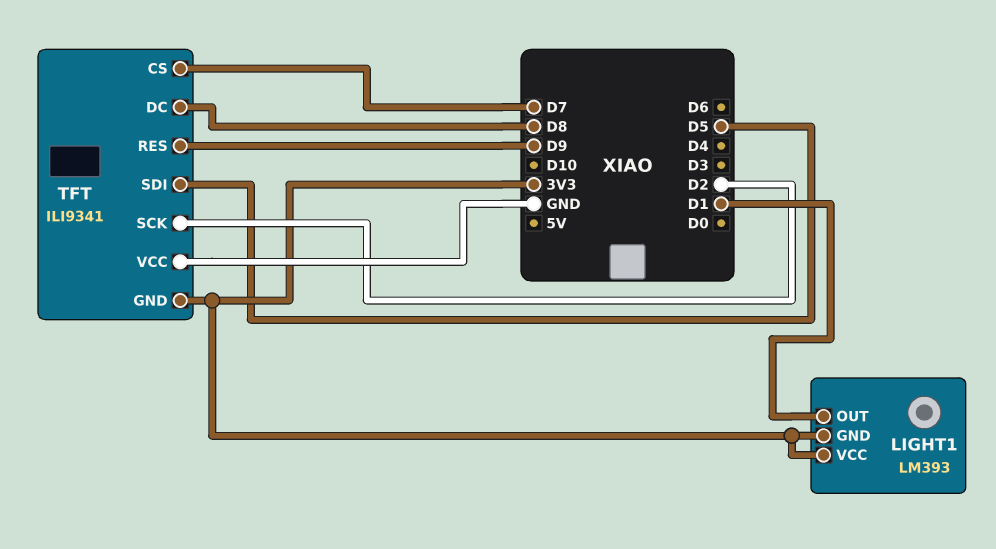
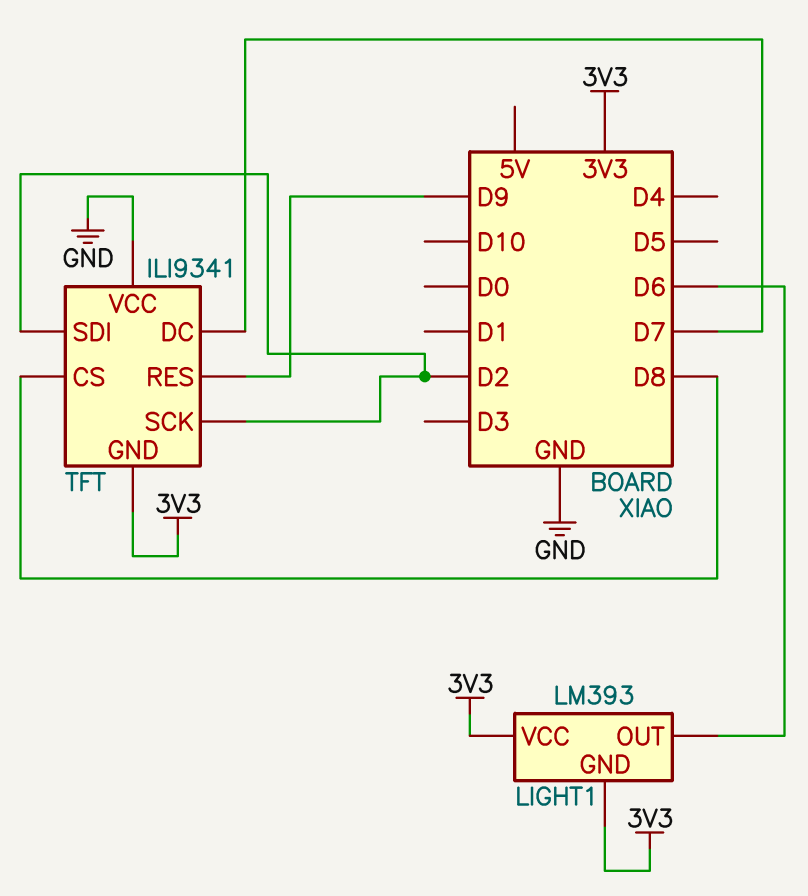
LIGHT1 pin OUT: D1 -> D6
TFT pin CS: D7 -> D8
TFT pin DC: D8 -> D7
TFT pin SDI: D5 -> D2

